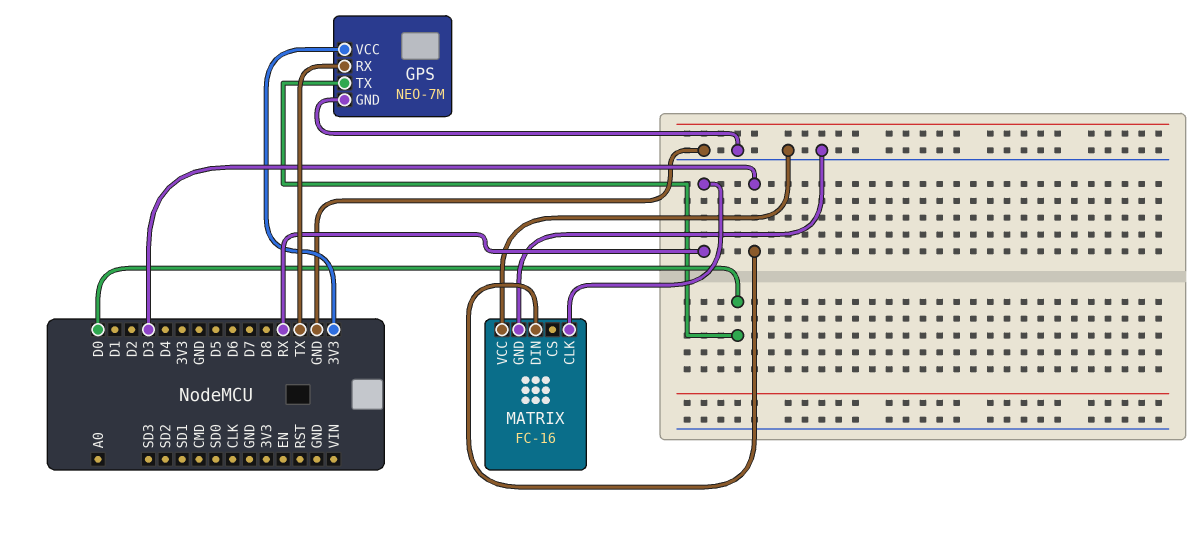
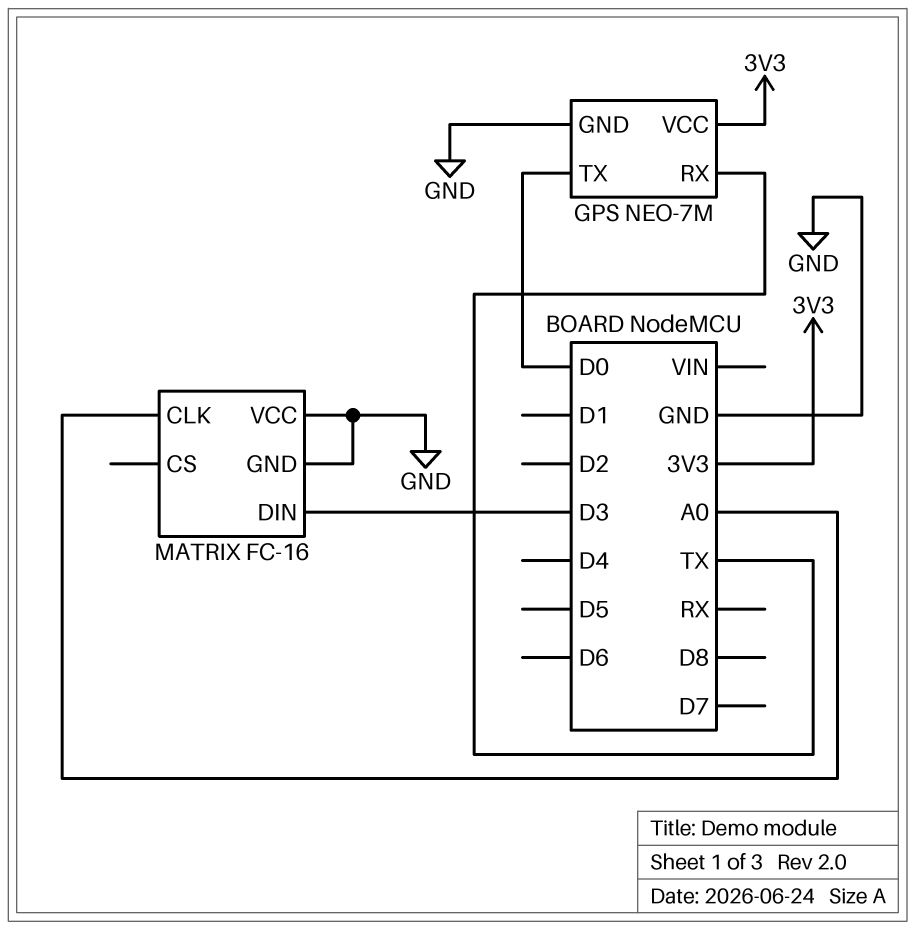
MATRIX pin CLK: RX -> A0

